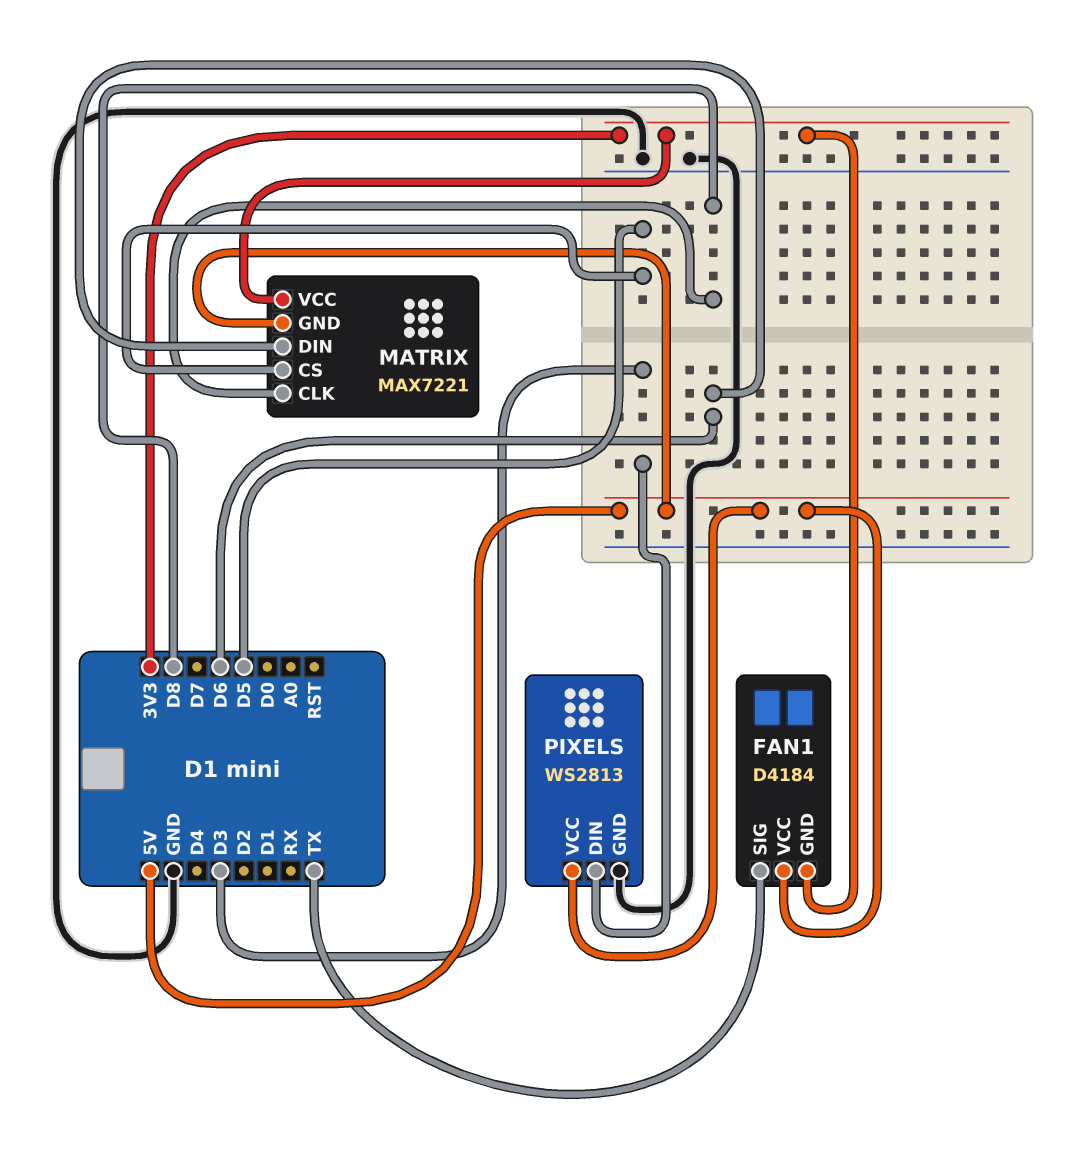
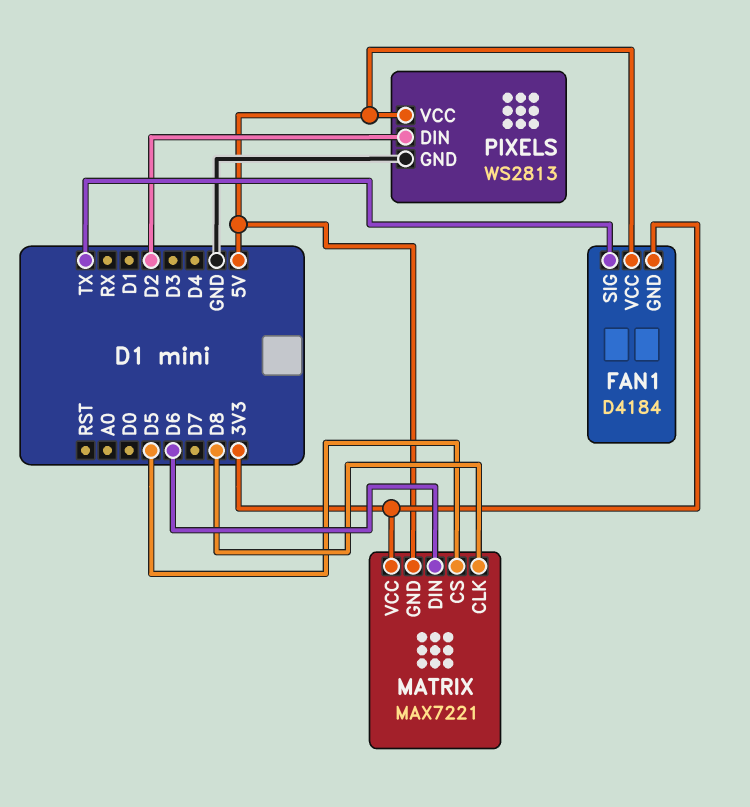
PIXELS pin DIN: D3 -> D2

